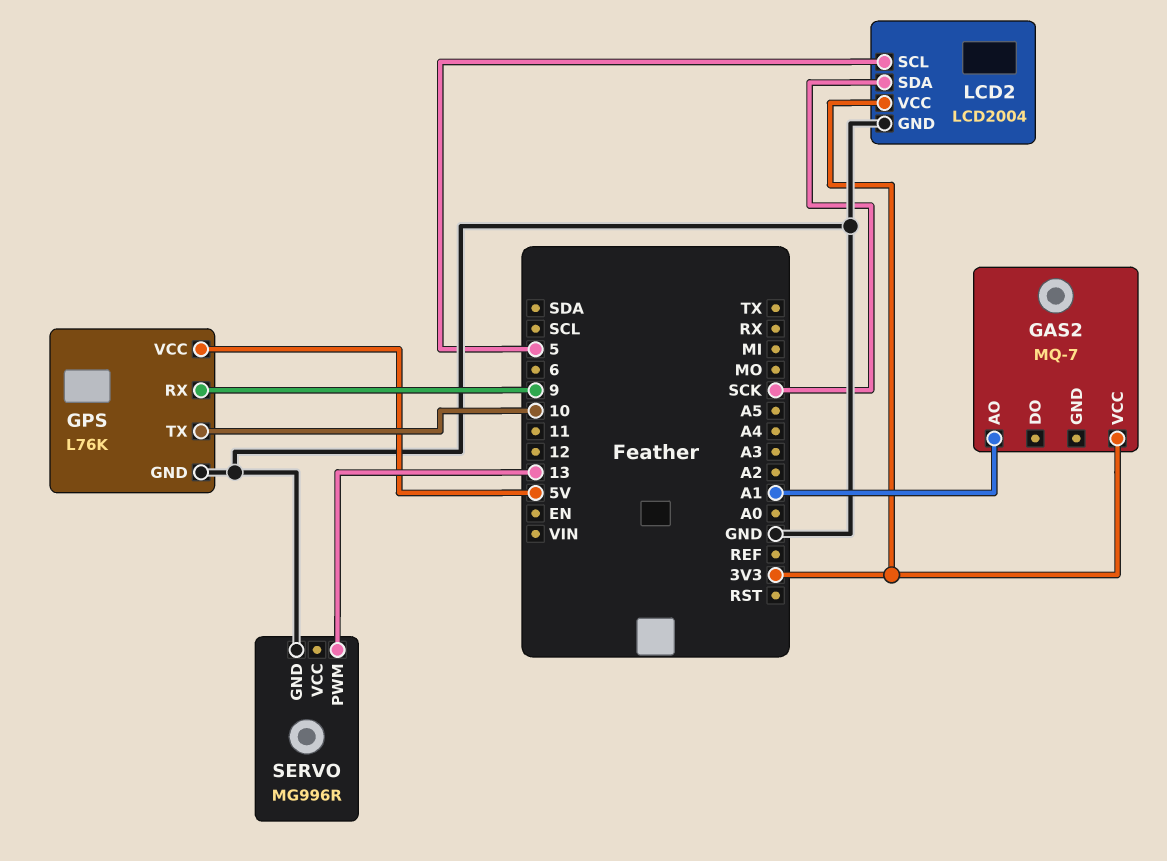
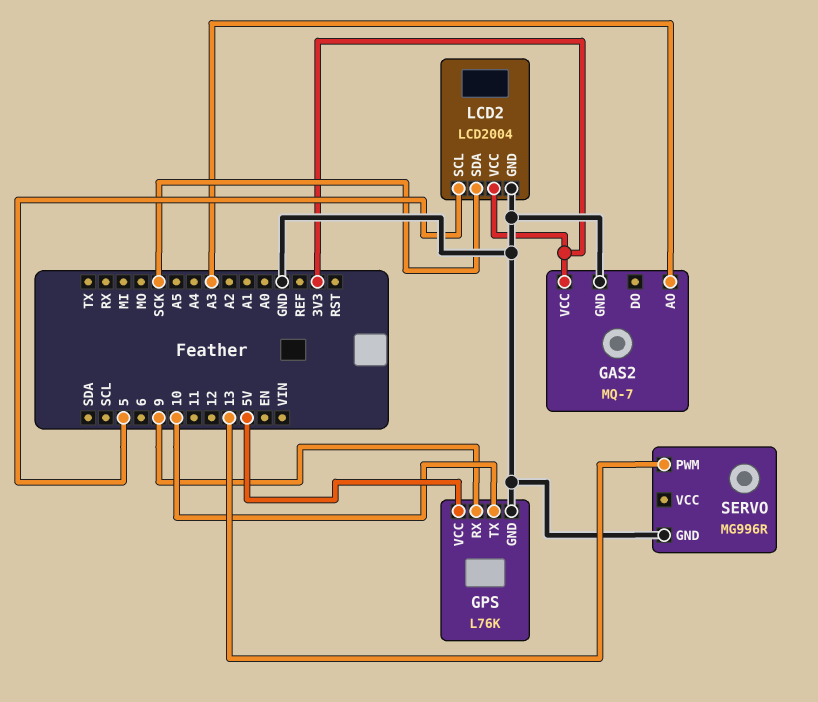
GAS2 pin AO: A1 -> A3
GAS2 pin GND: none -> GND

